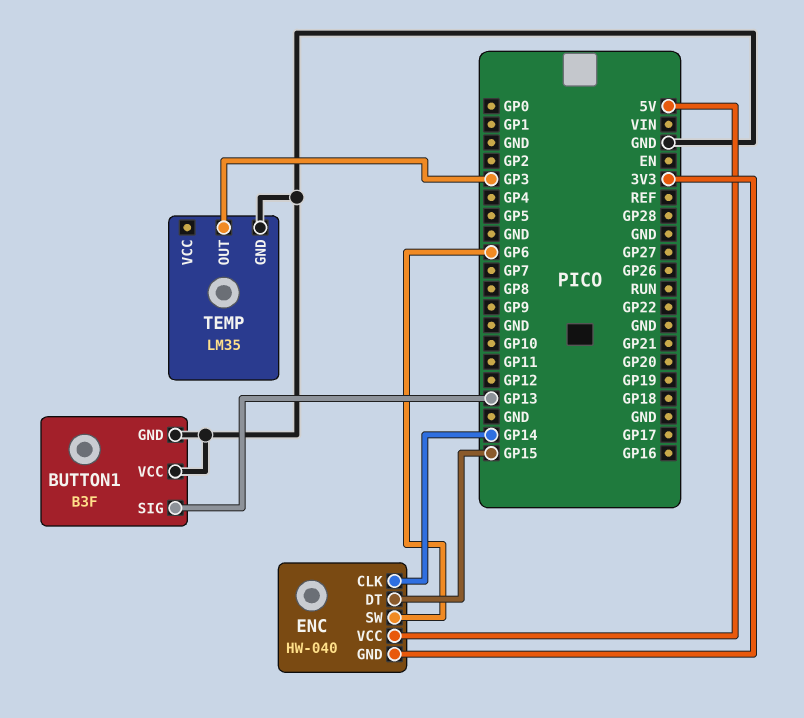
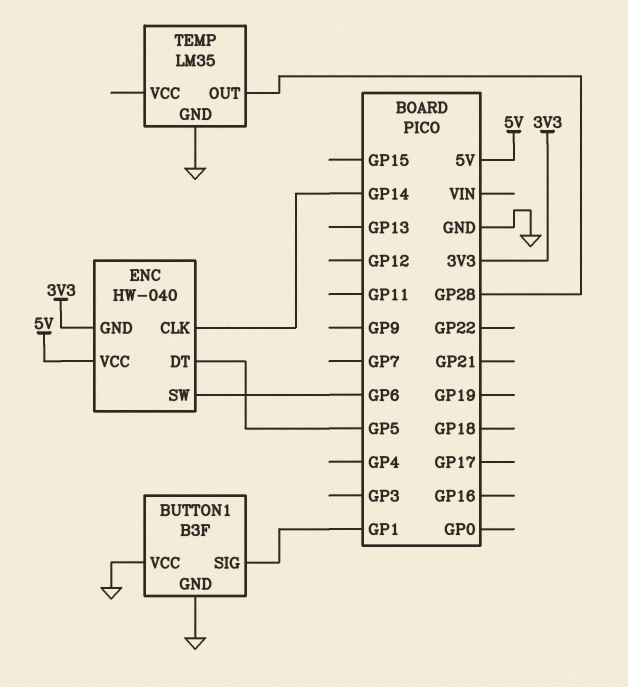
BUTTON1 pin SIG: GP13 -> GP1
ENC pin DT: GP15 -> GP5
TEMP pin OUT: GP3 -> GP28

